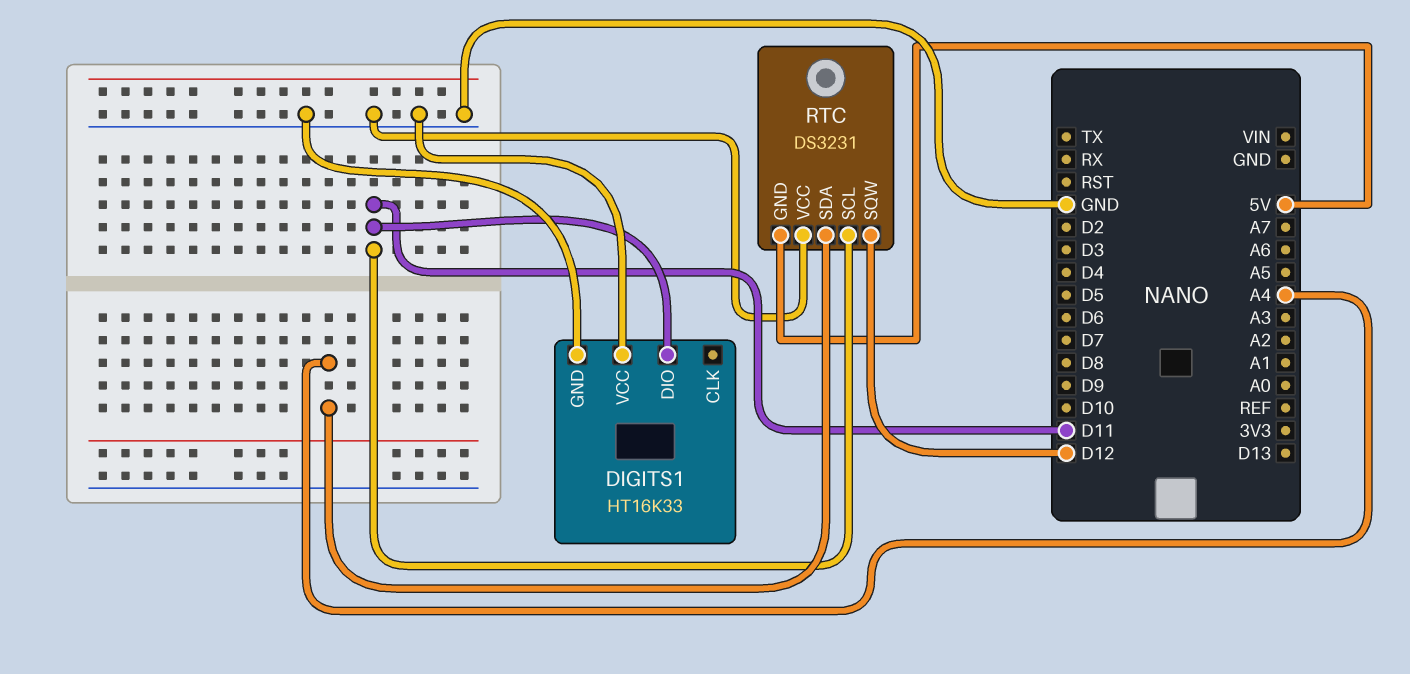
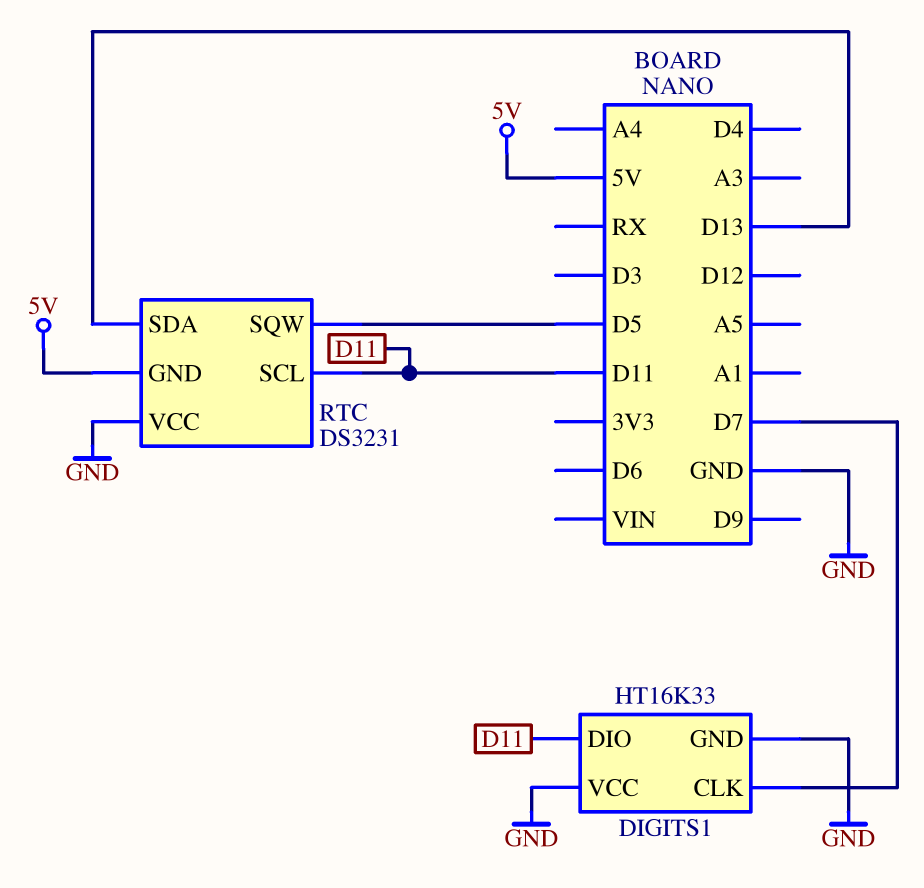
DIGITS1 pin CLK: none -> D7
RTC pin SDA: A4 -> D13
RTC pin SQW: D12 -> D5

